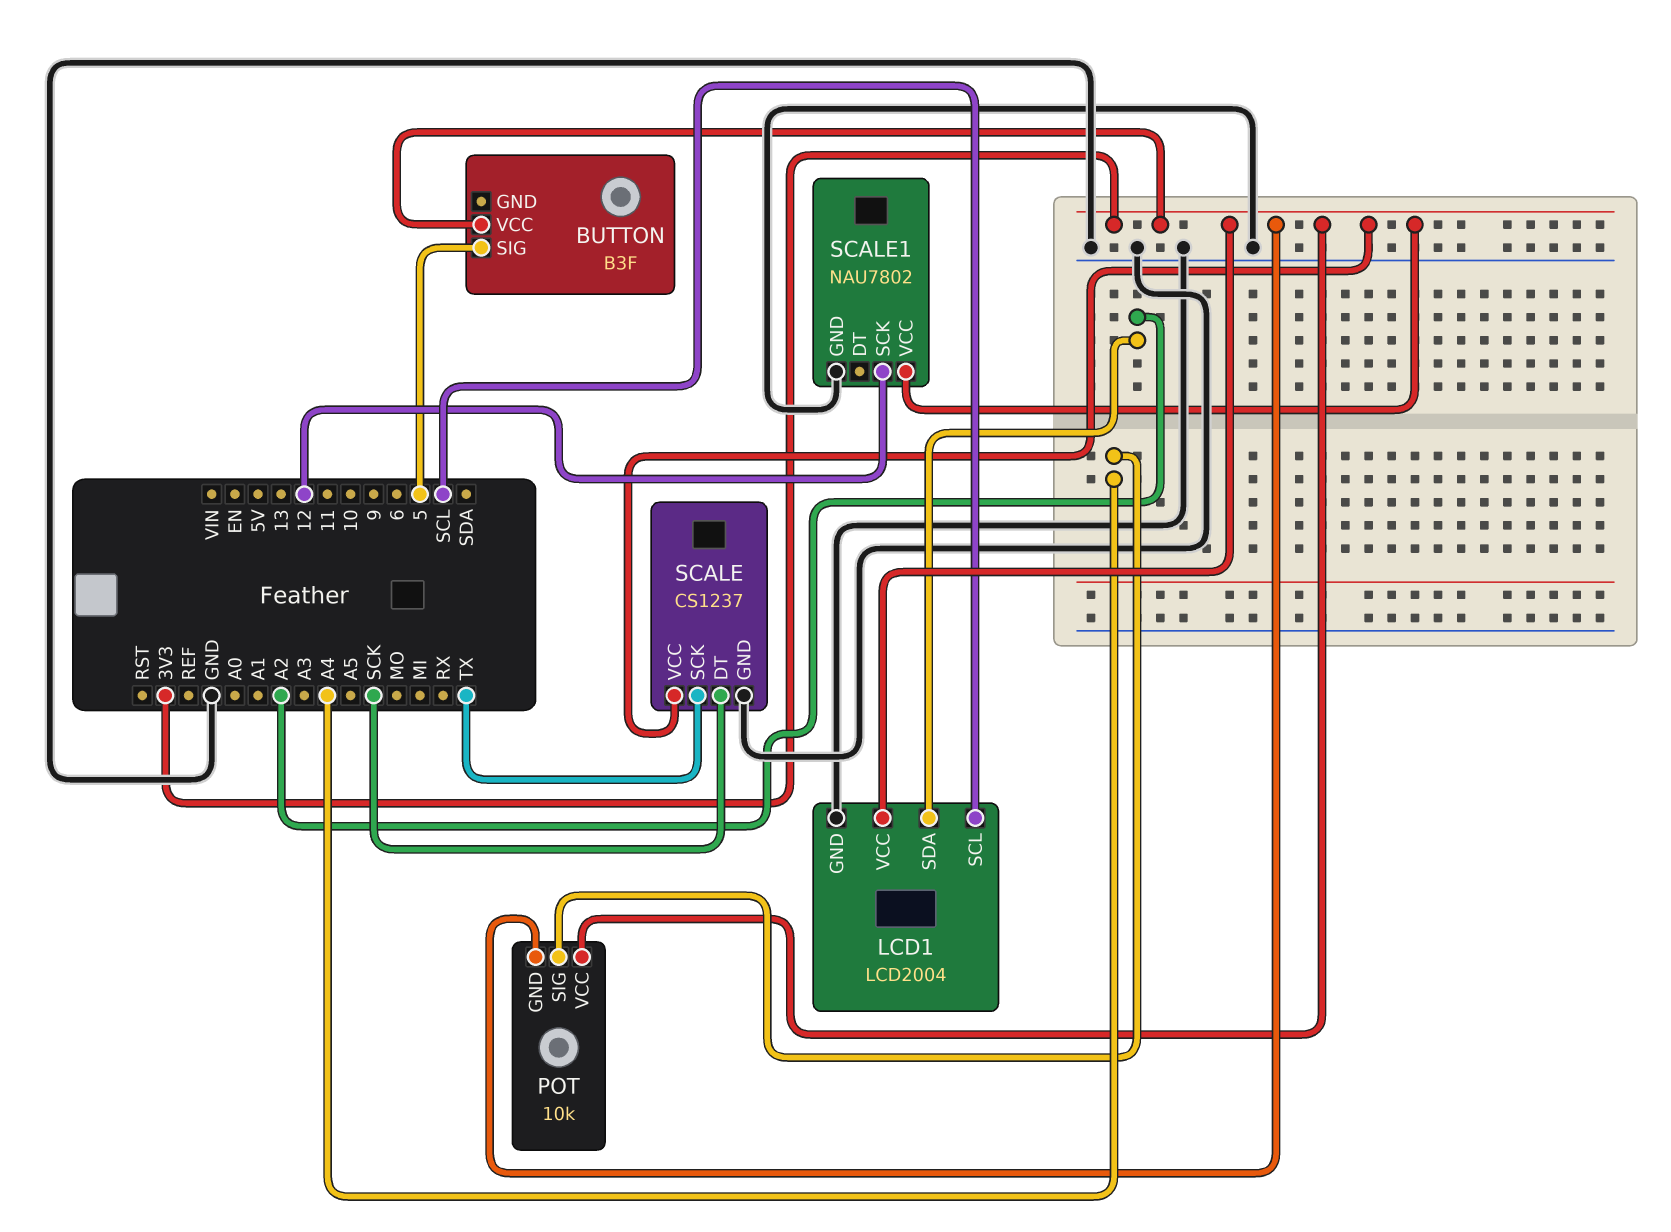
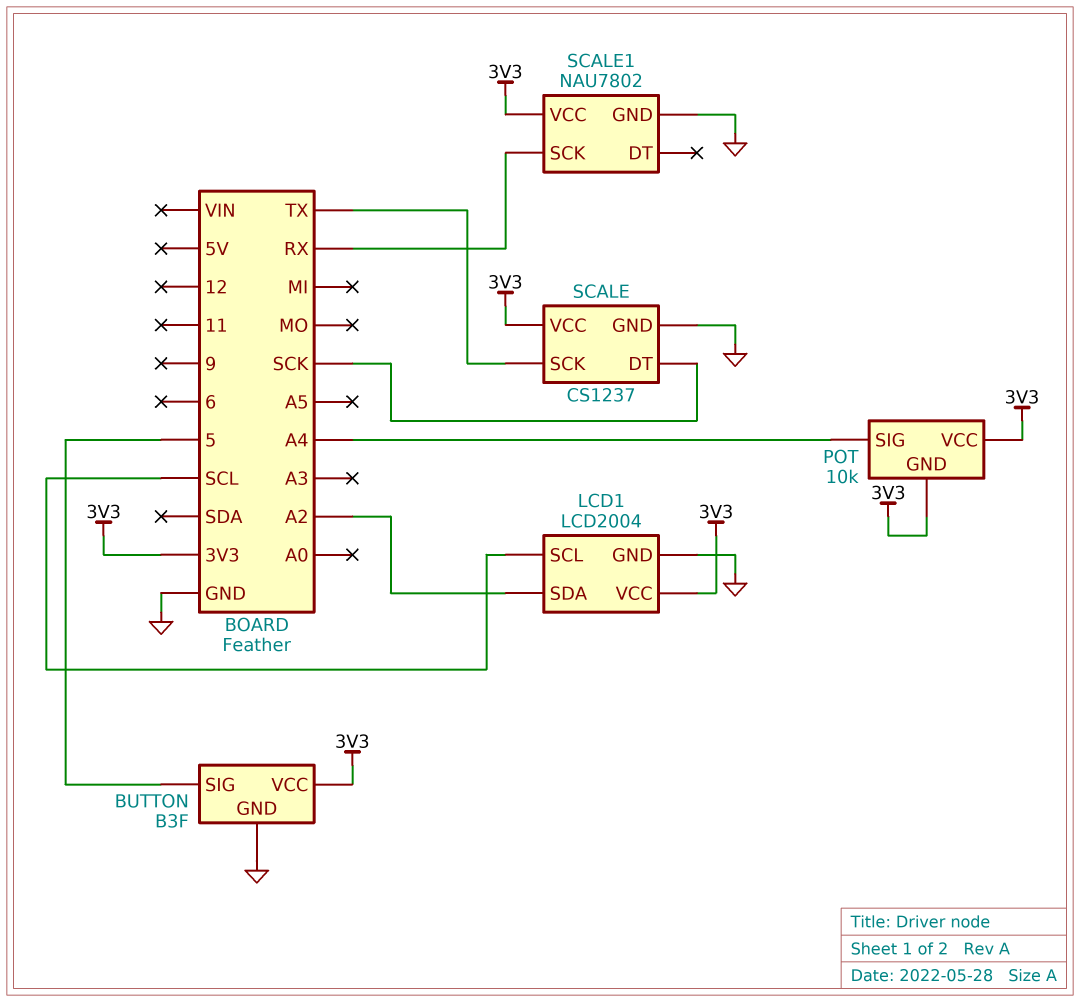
BUTTON pin GND: none -> GND
SCALE1 pin SCK: 12 -> RX

